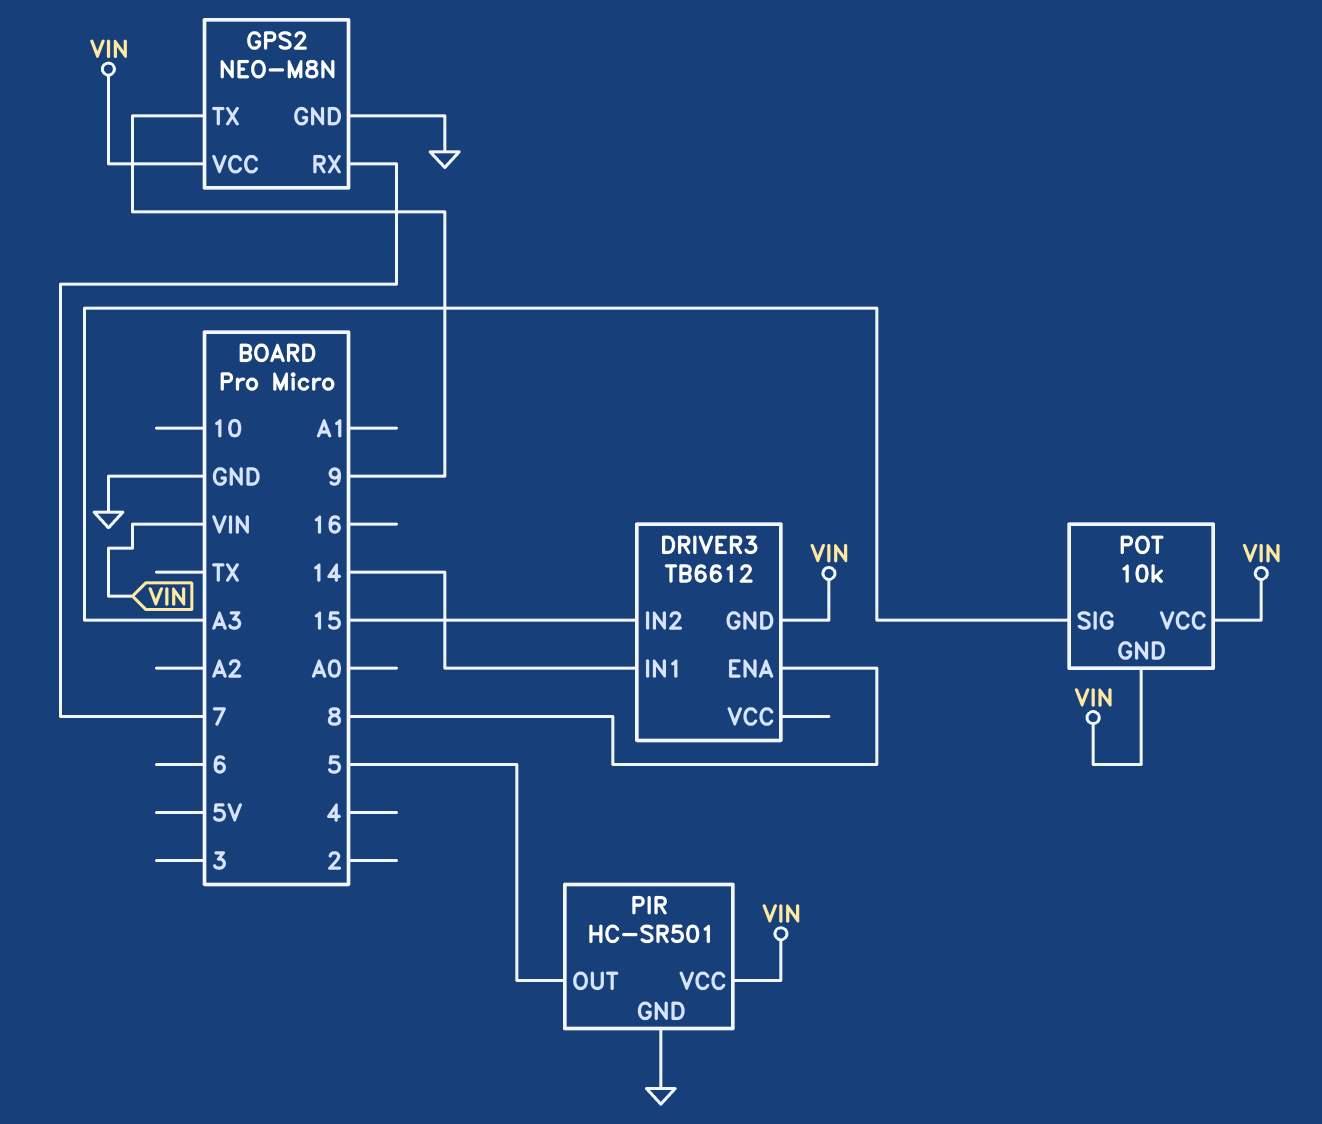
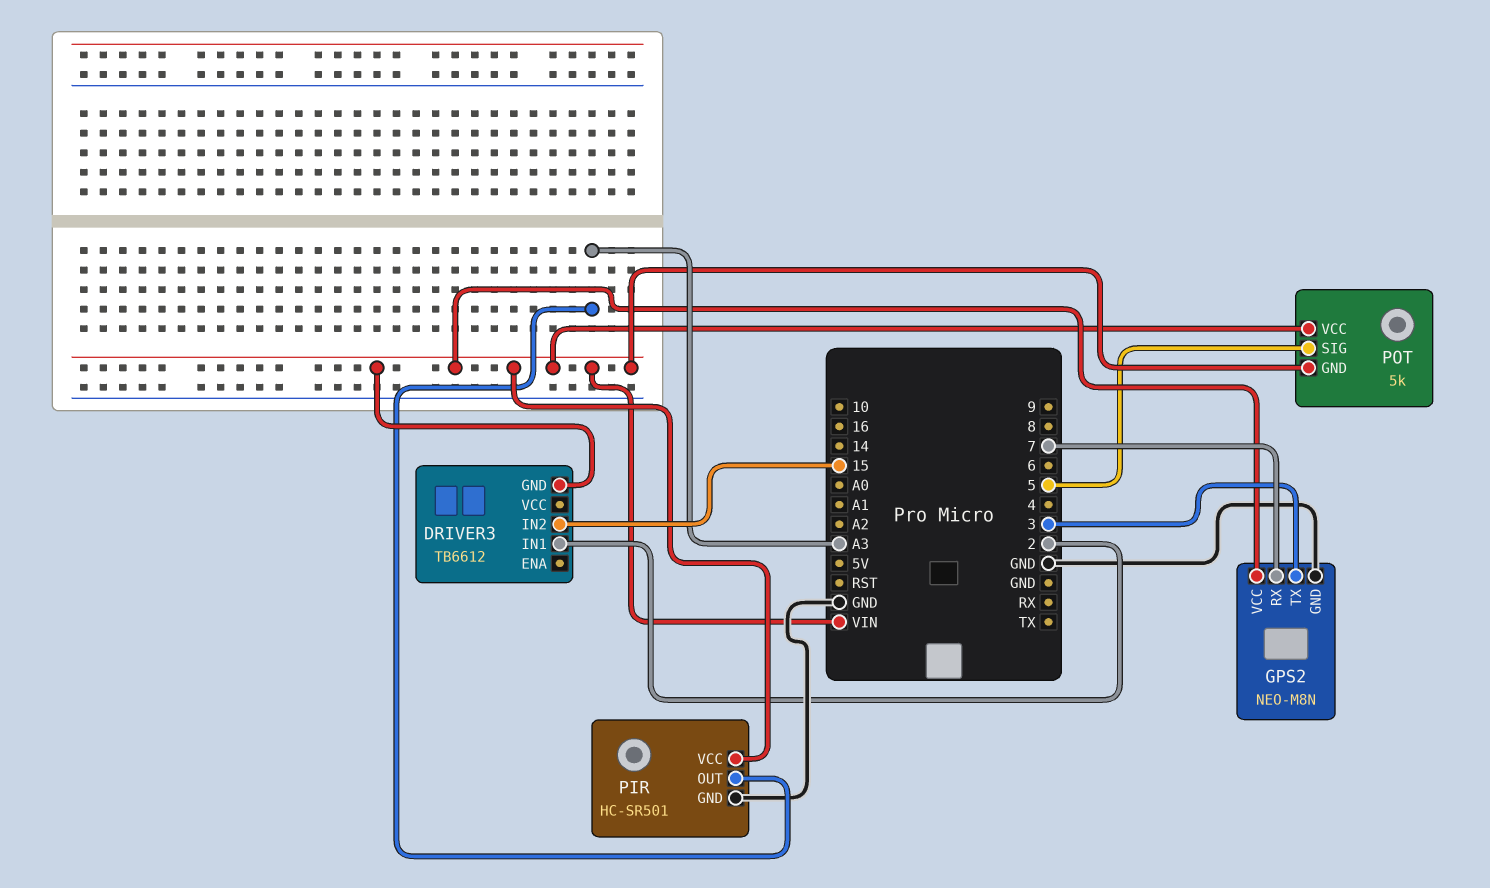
DRIVER3 pin ENA: 8 -> none
DRIVER3 pin IN1: 14 -> 2
GPS2 pin TX: 9 -> 3
PIR pin OUT: 5 -> A3
POT: 10k -> 5k
POT pin SIG: A3 -> 5

